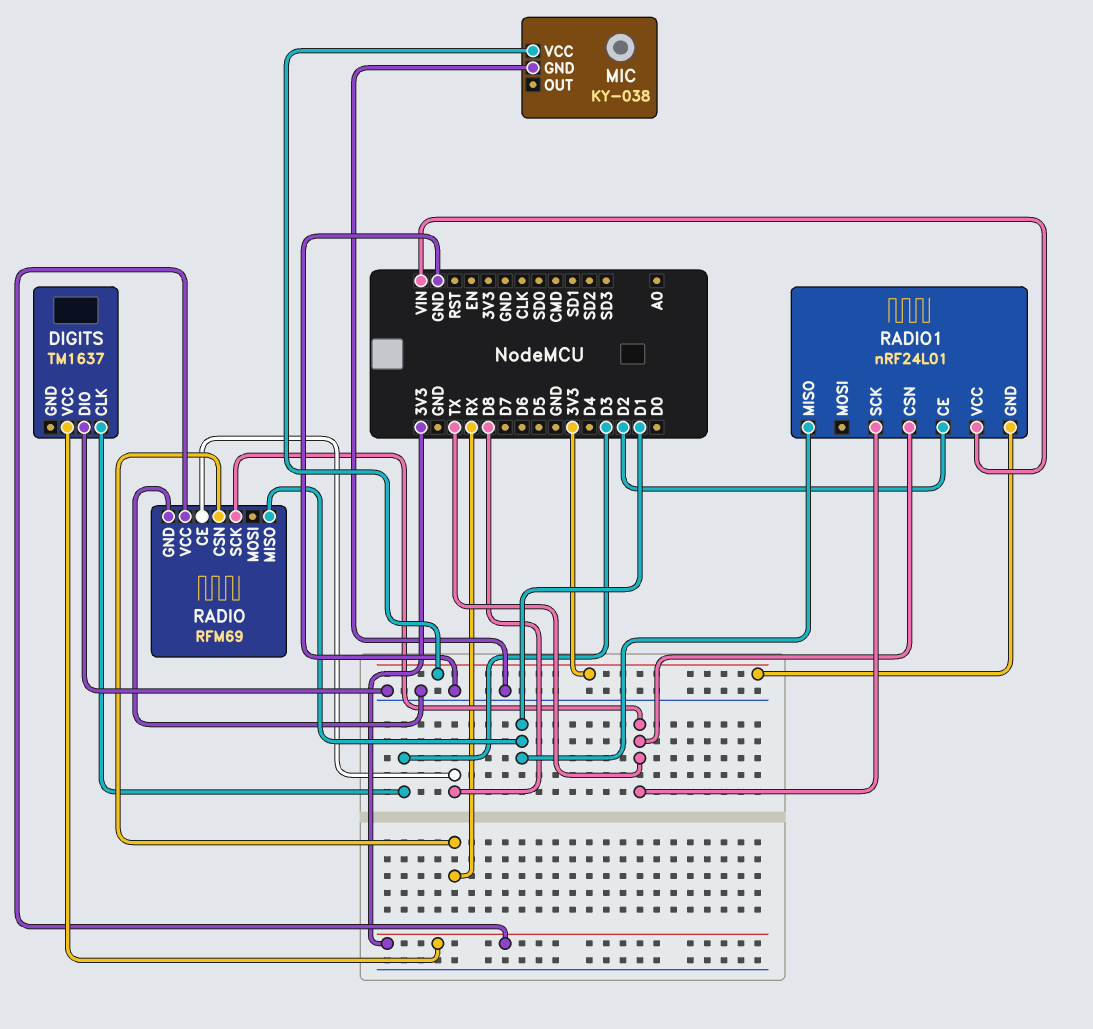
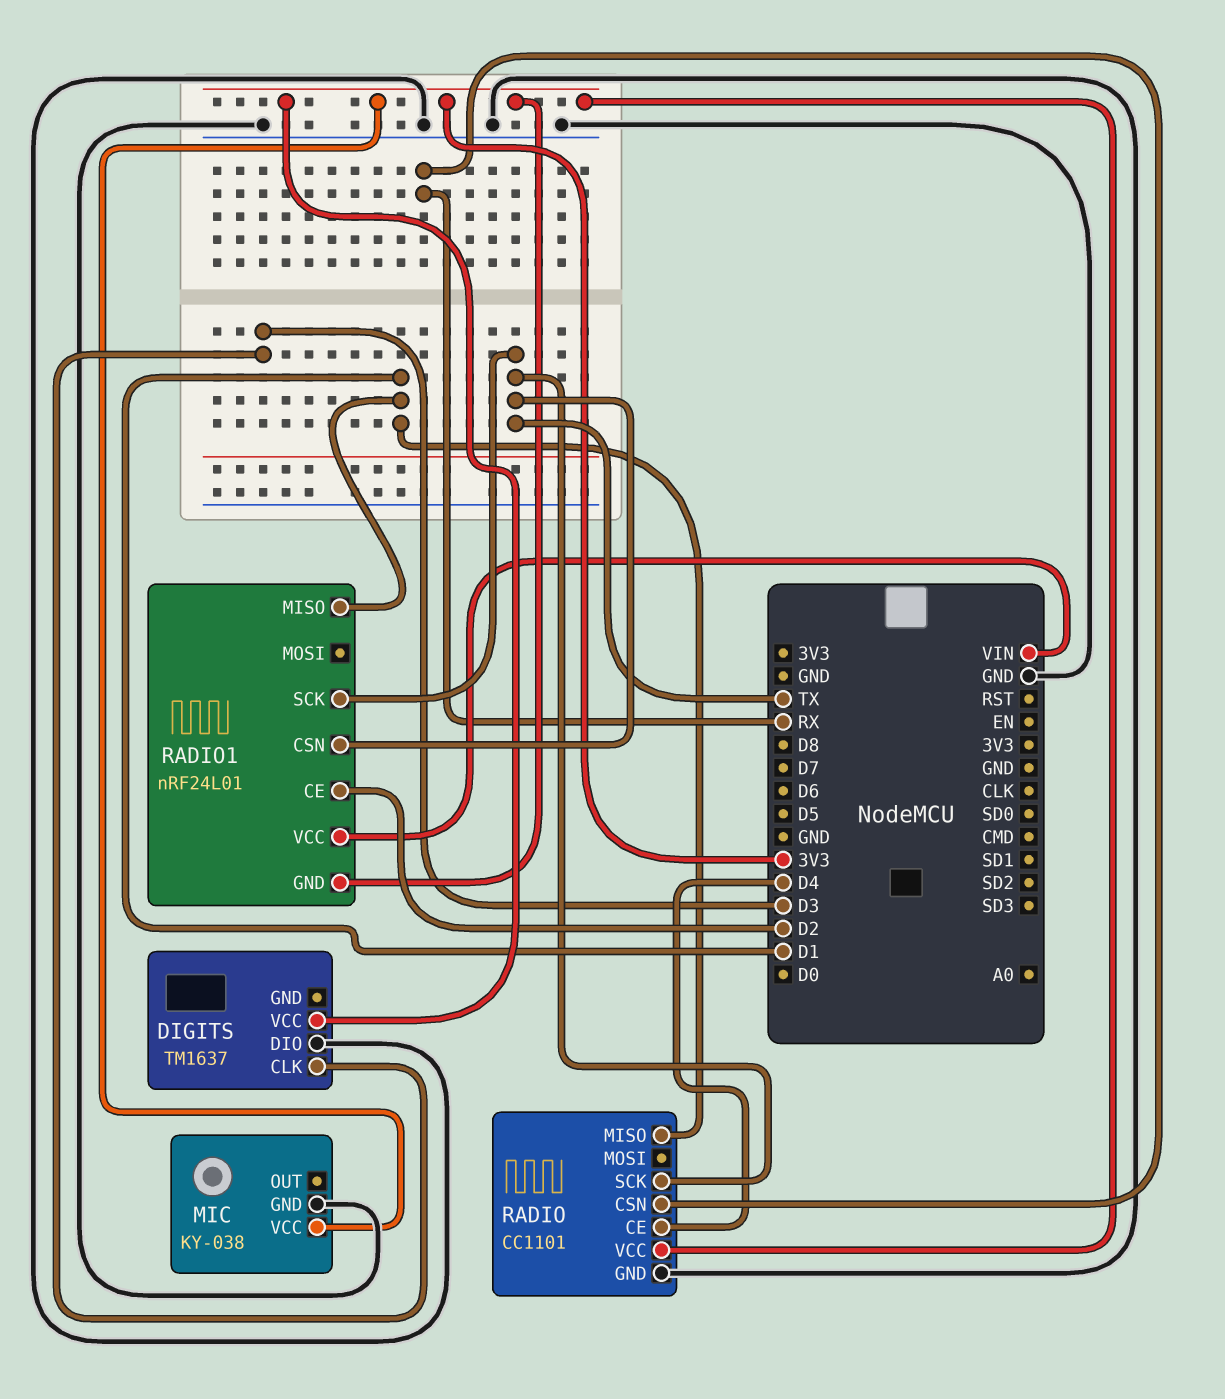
RADIO: RFM69 -> CC1101
RADIO pin CE: D8 -> D4

